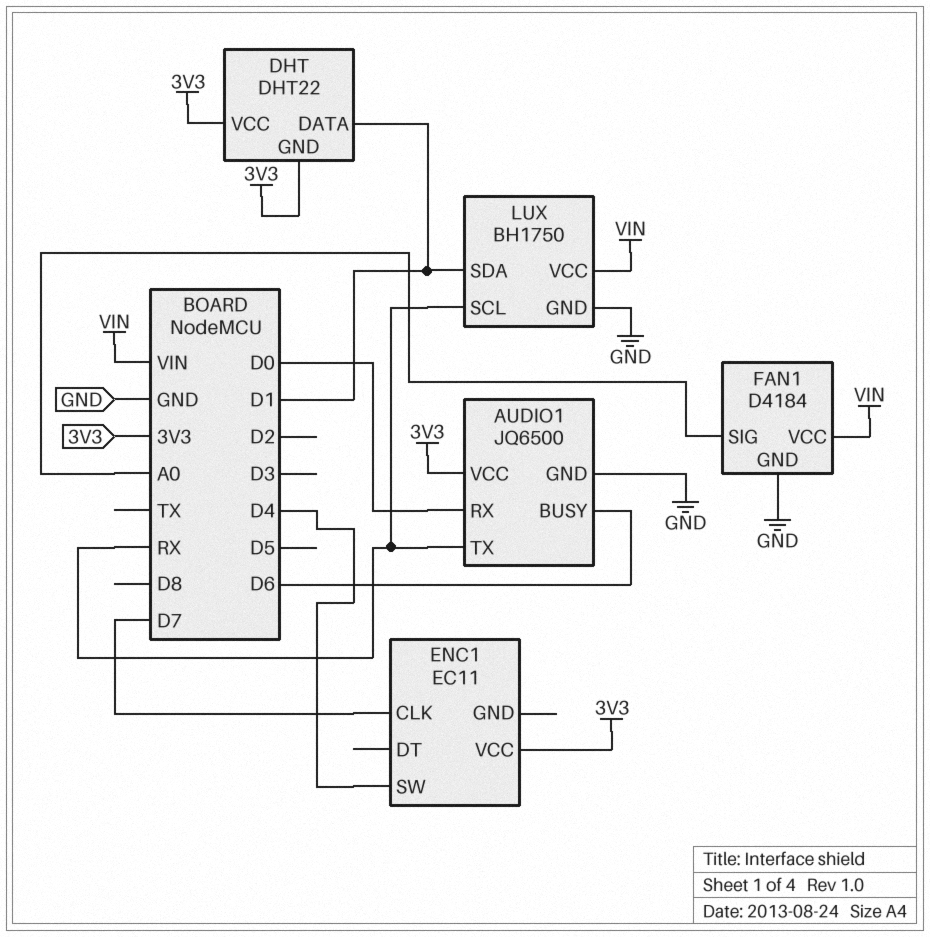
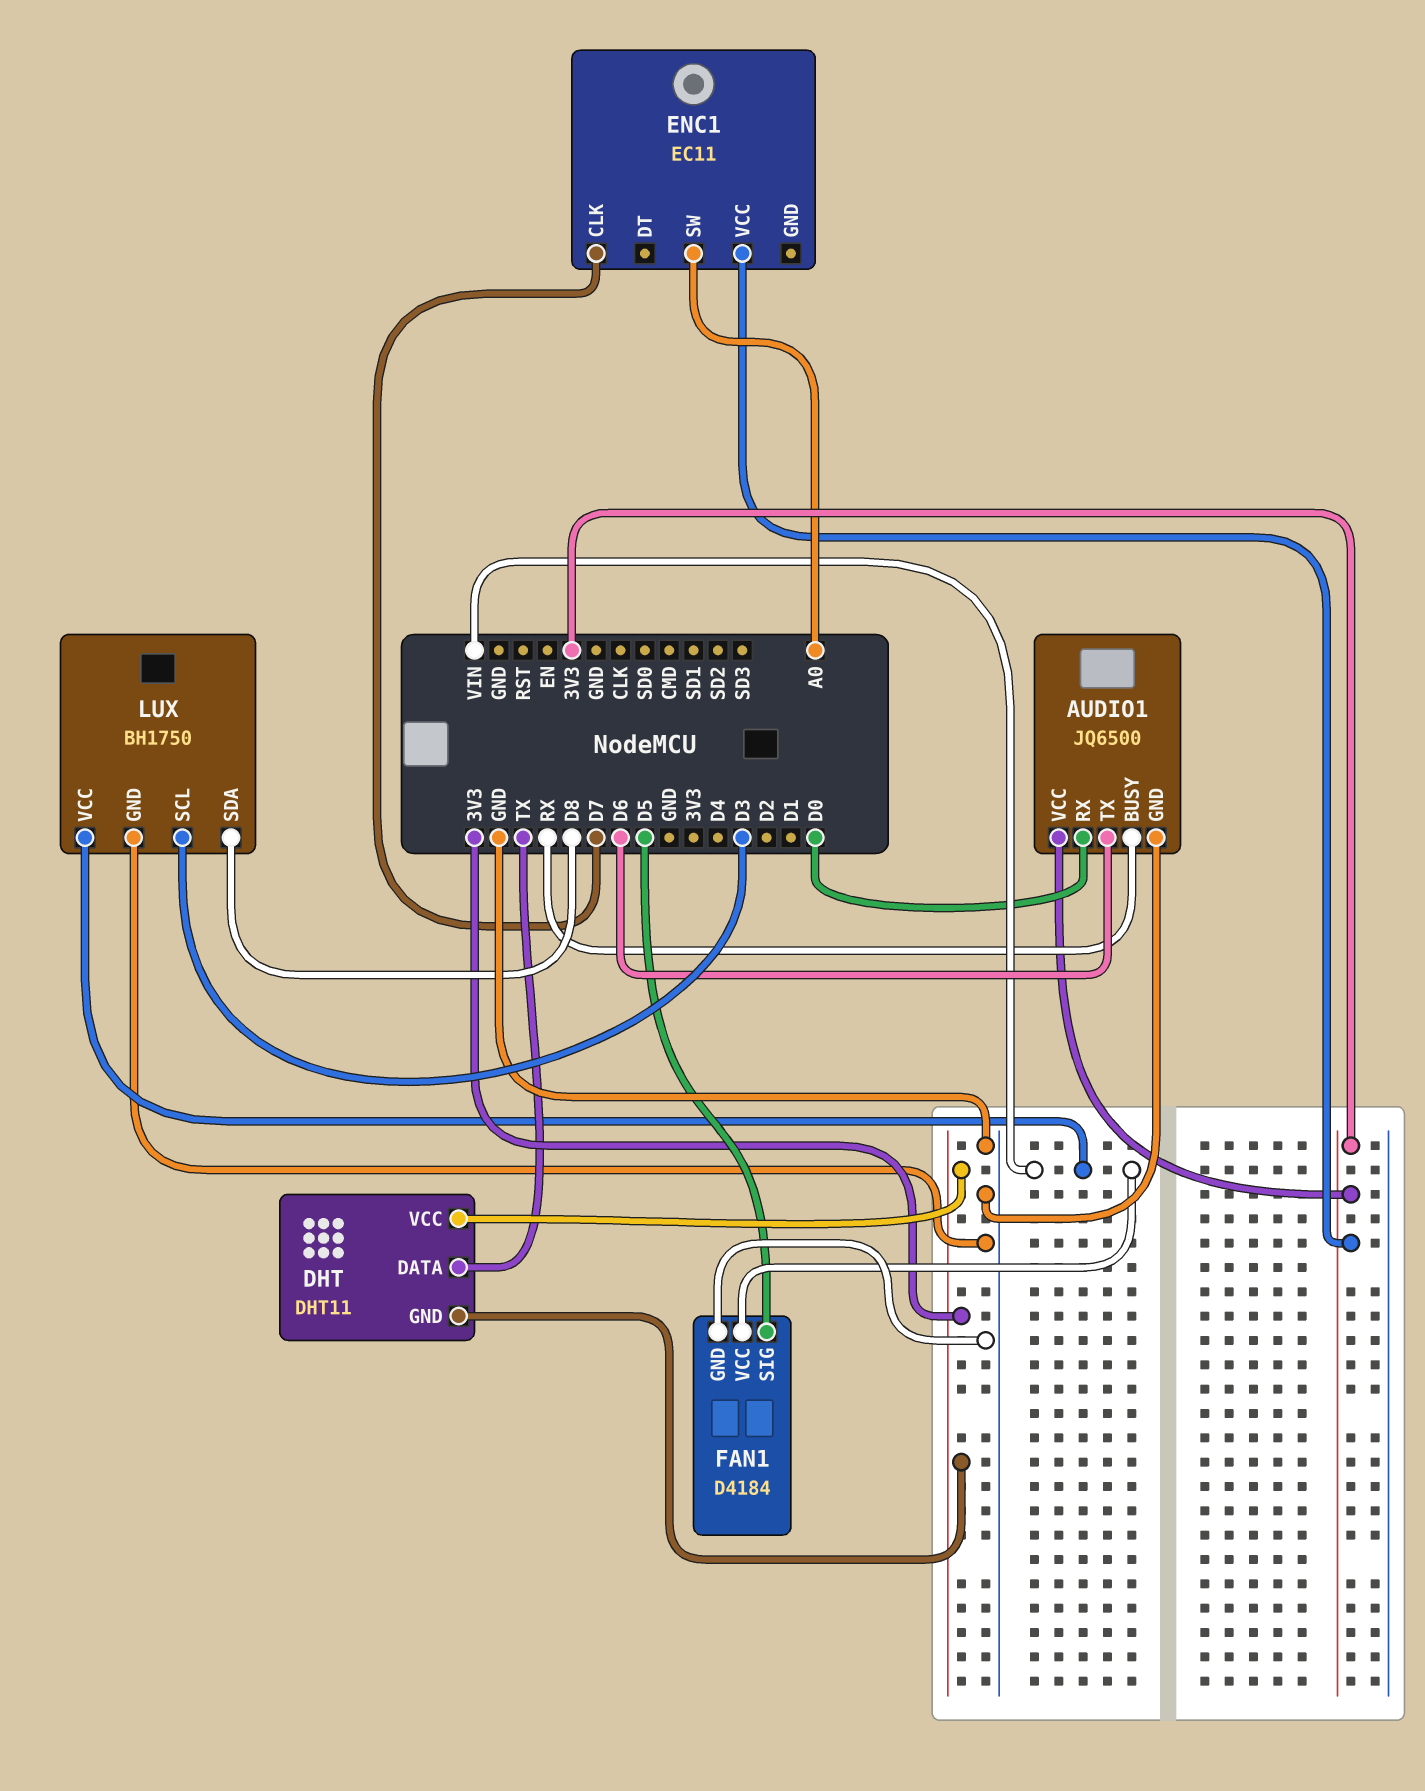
AUDIO1 pin BUSY: D6 -> RX
AUDIO1 pin TX: RX -> D6
DHT: DHT22 -> DHT11
DHT pin DATA: D1 -> TX
ENC1 pin SW: D4 -> A0
FAN1 pin SIG: A0 -> D5
LUX pin SCL: RX -> D3
LUX pin SDA: D1 -> D8

